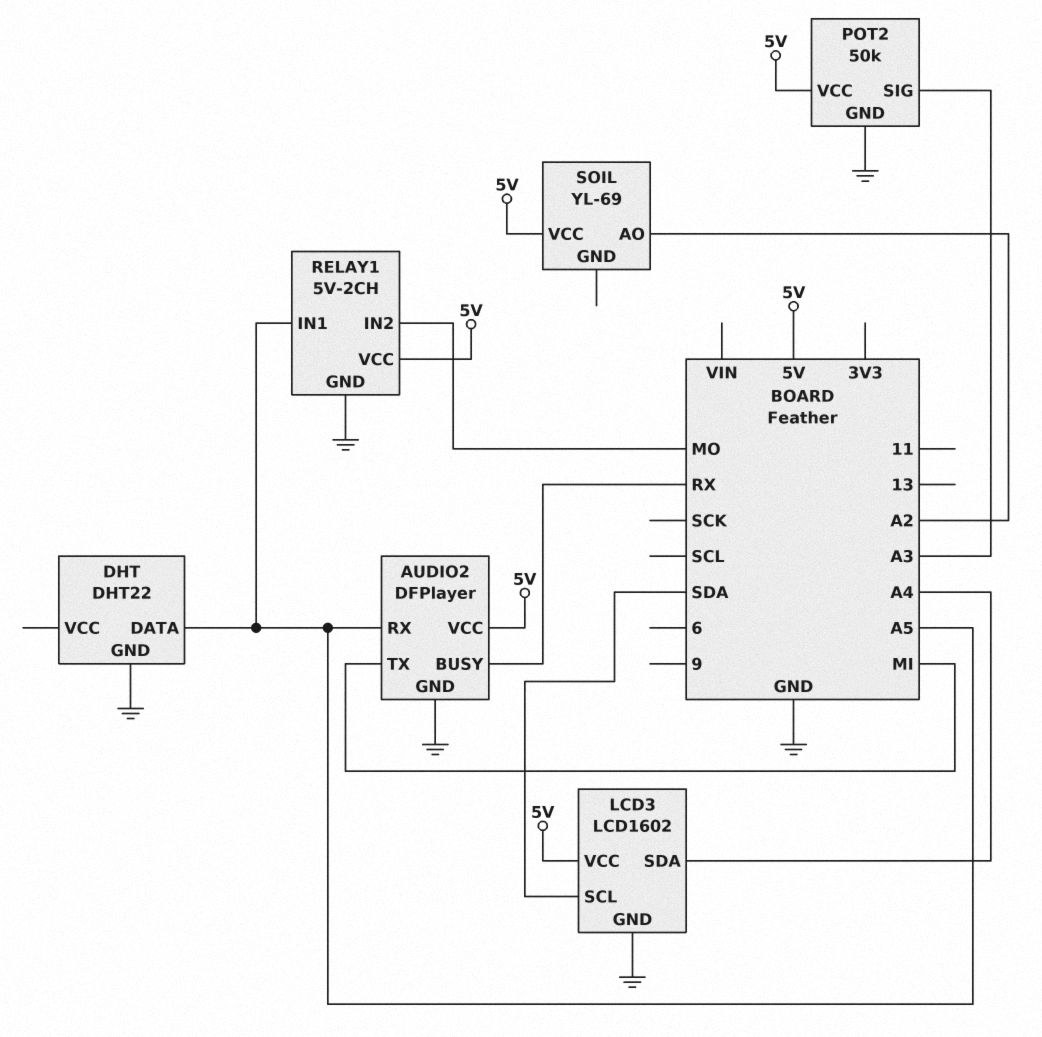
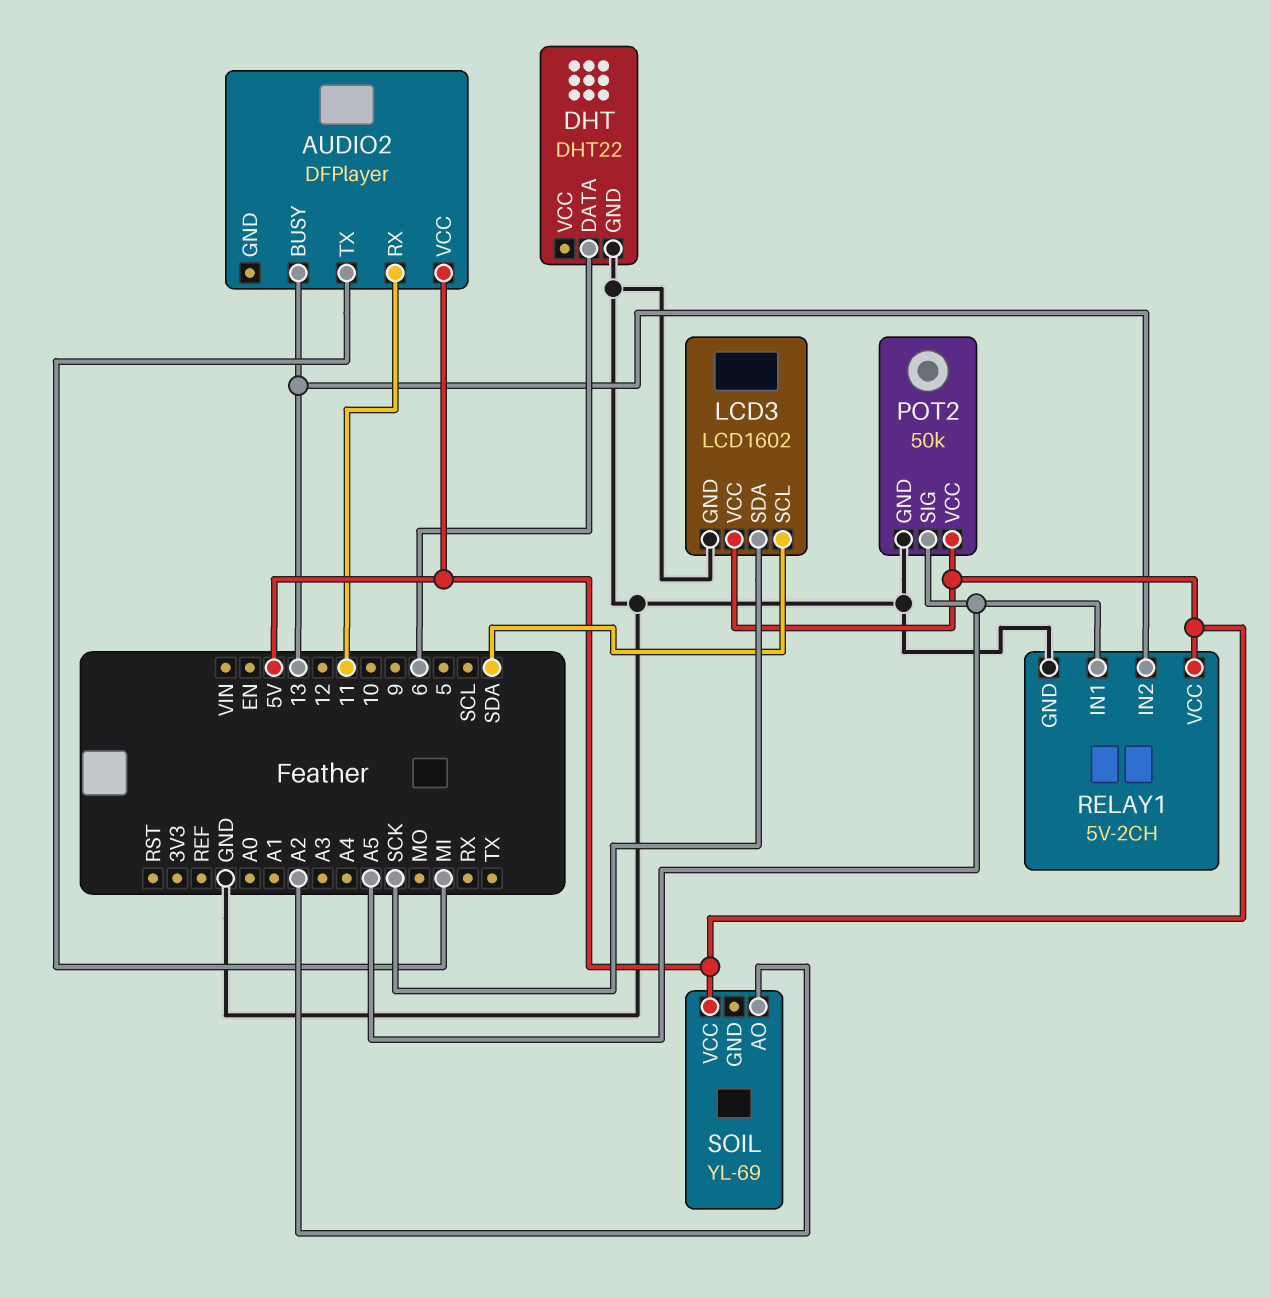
AUDIO2 pin BUSY: RX -> 13
AUDIO2 pin GND: GND -> none
AUDIO2 pin RX: A5 -> 11
DHT pin DATA: A5 -> 6
LCD3 pin SDA: A4 -> SCK
POT2 pin SIG: A3 -> A5
RELAY1 pin IN2: MO -> 13

